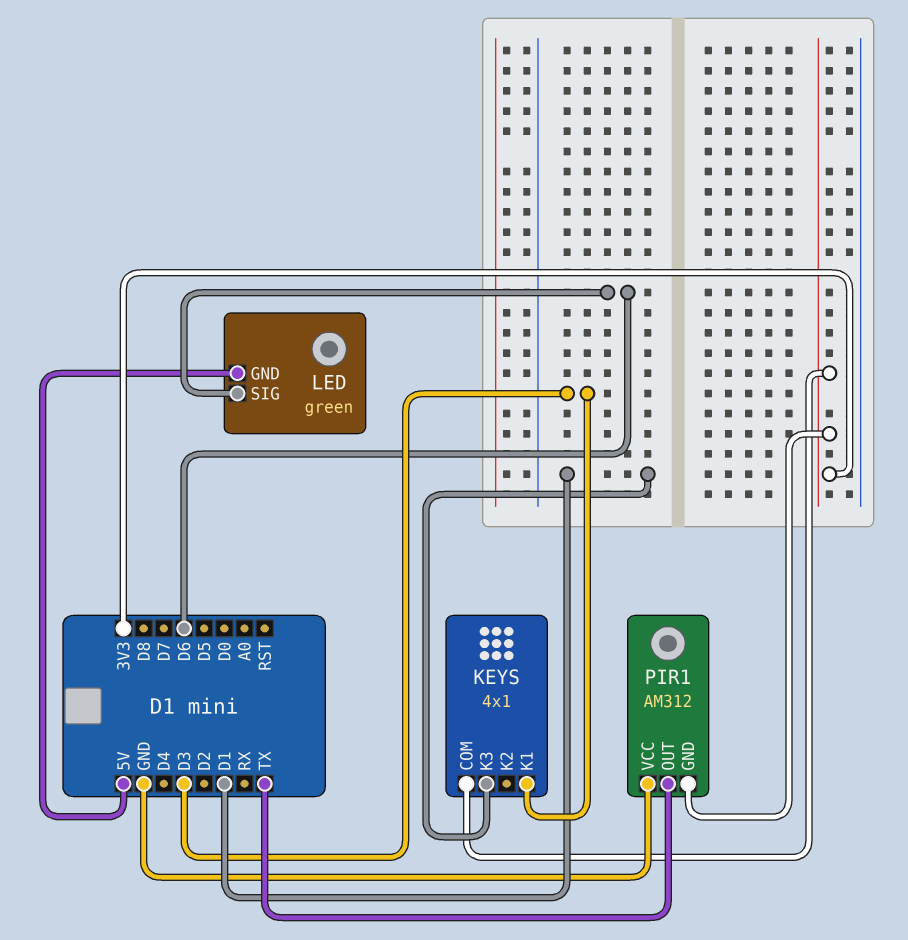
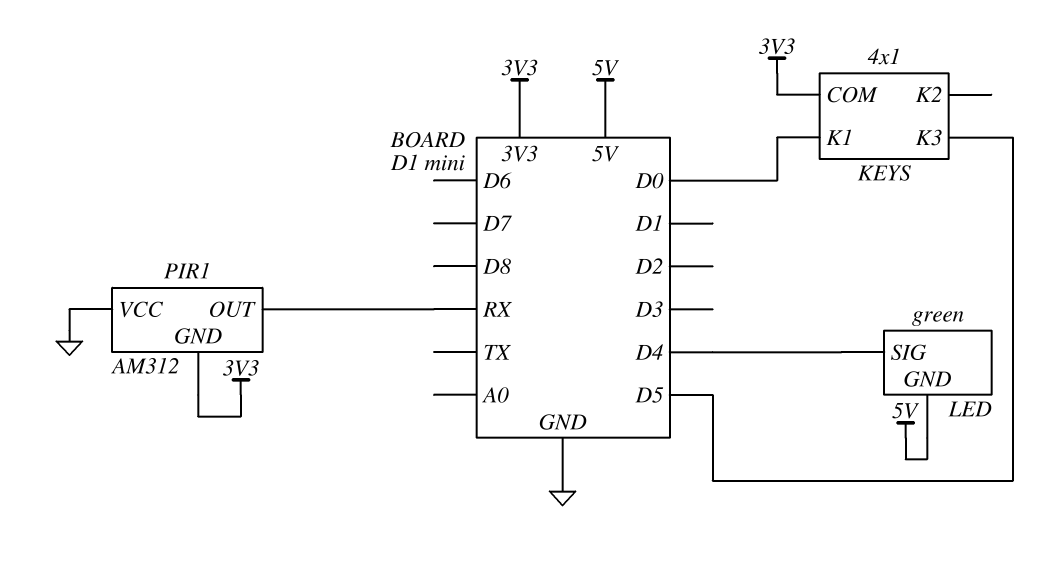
KEYS pin K1: D3 -> D0
KEYS pin K3: D1 -> D5
LED pin SIG: D6 -> D4
PIR1 pin OUT: TX -> RX

